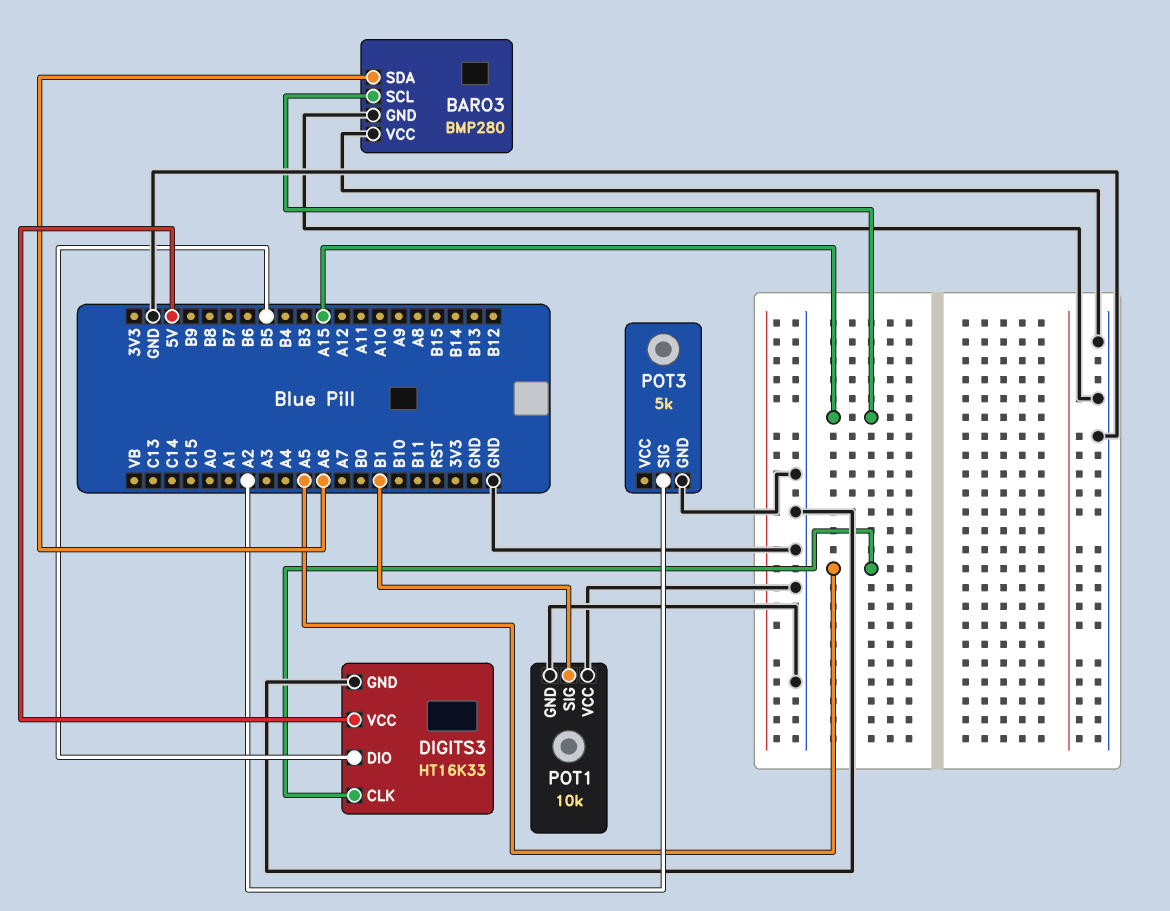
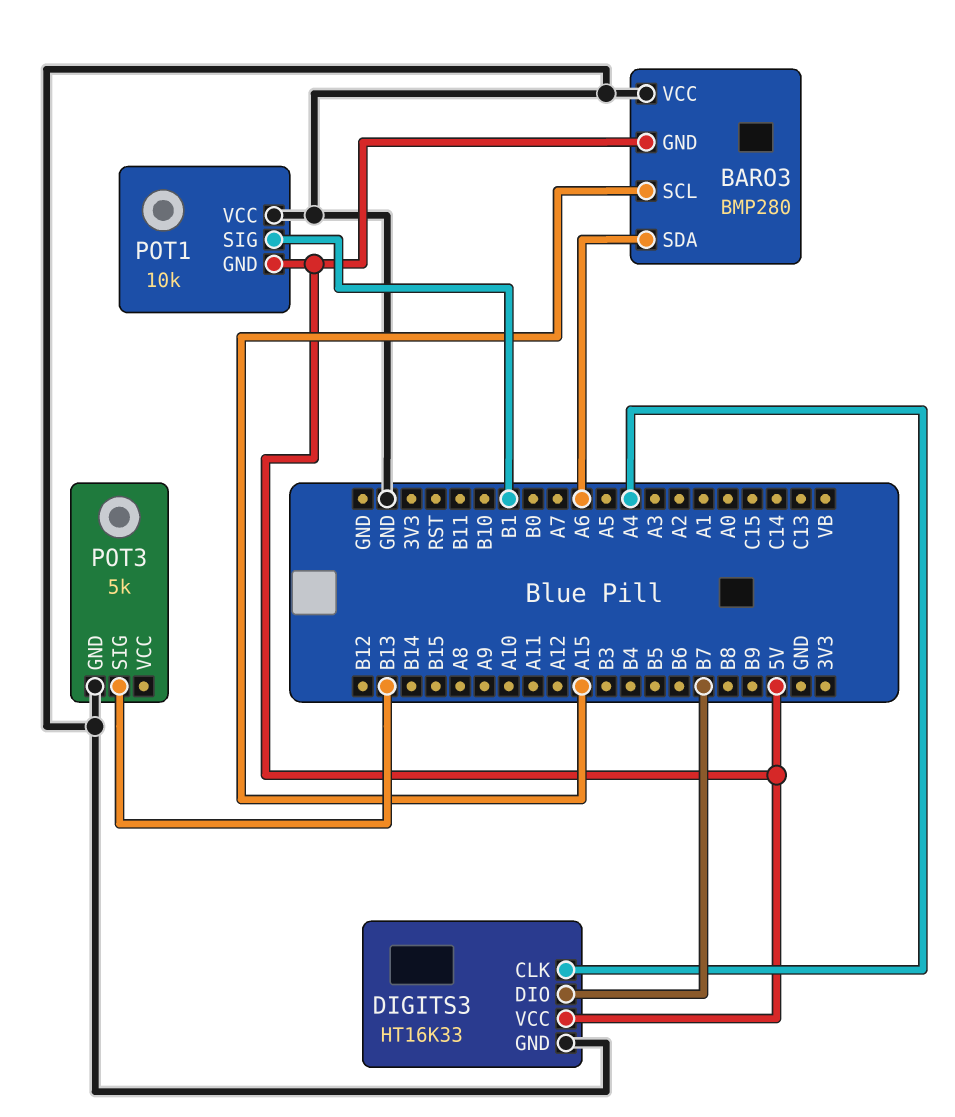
BARO3 pin GND: GND -> 5V
DIGITS3 pin CLK: A5 -> A4
DIGITS3 pin DIO: B5 -> B7
POT1 pin GND: GND -> 5V
POT3 pin SIG: A2 -> B13

